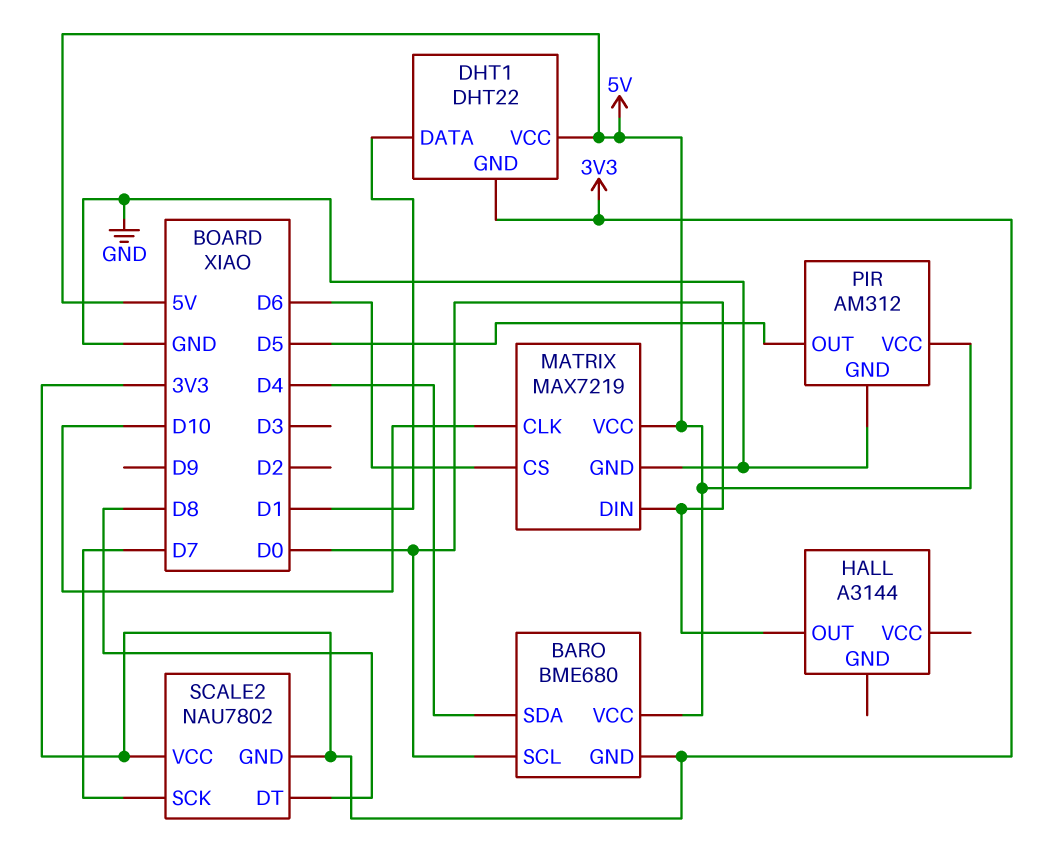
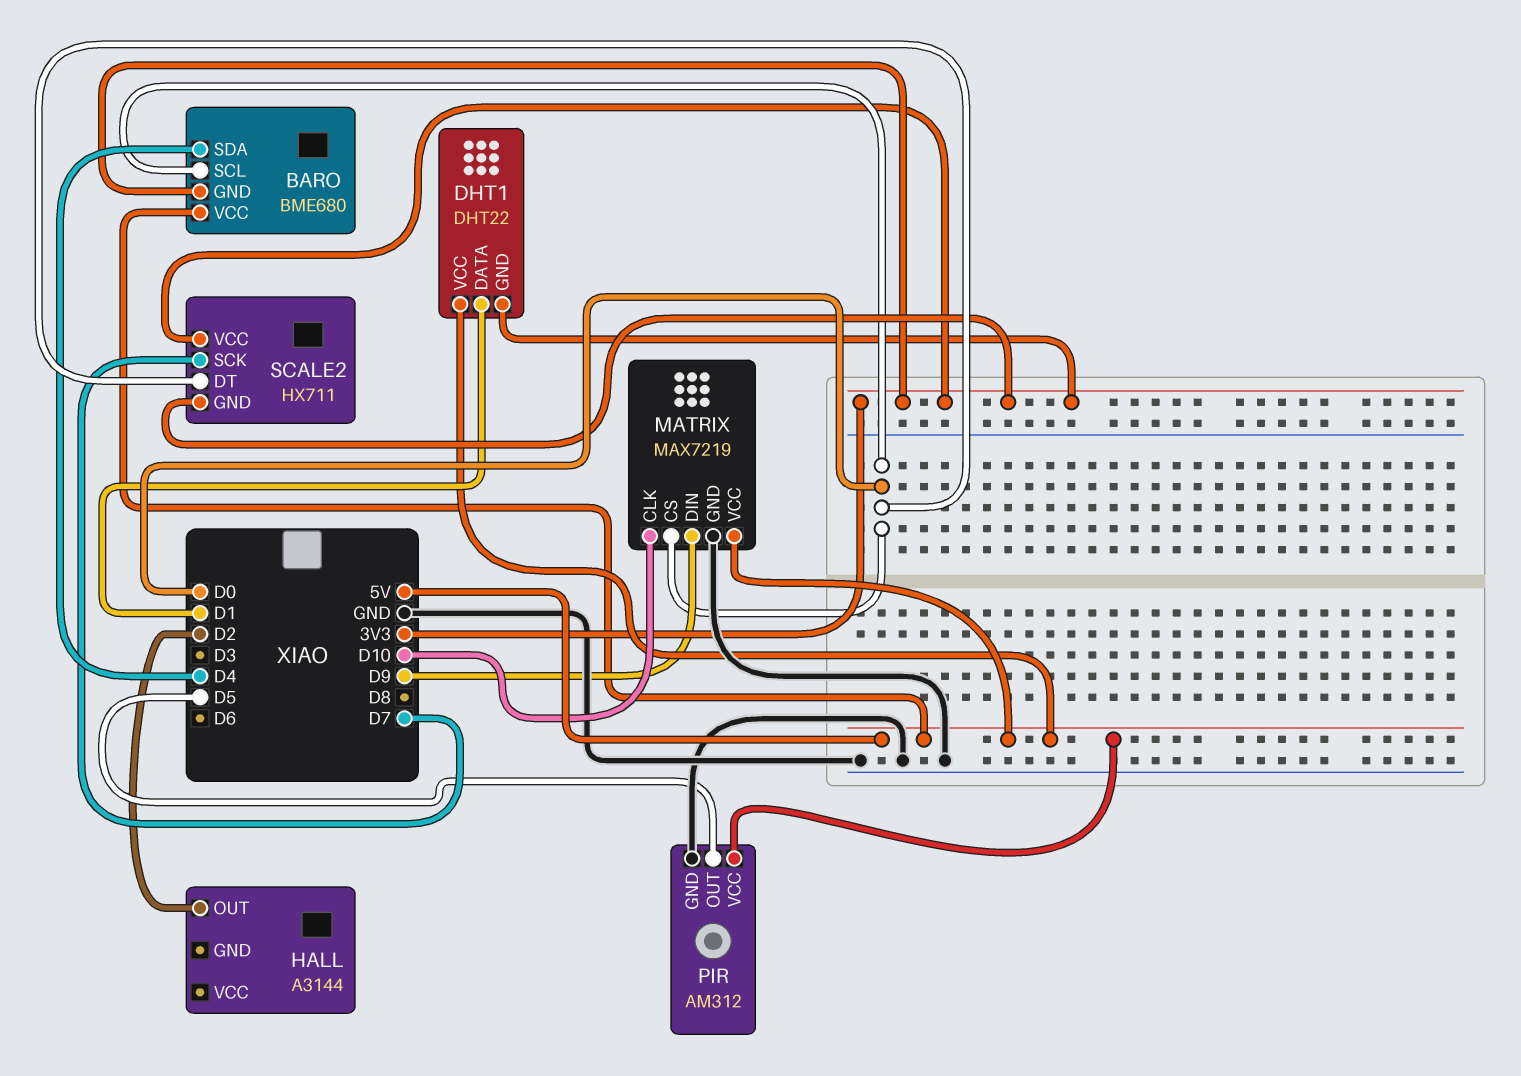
HALL pin OUT: D0 -> D2
MATRIX pin CS: D6 -> D0
MATRIX pin DIN: D0 -> D9
SCALE2: NAU7802 -> HX711
SCALE2 pin DT: D8 -> D0

